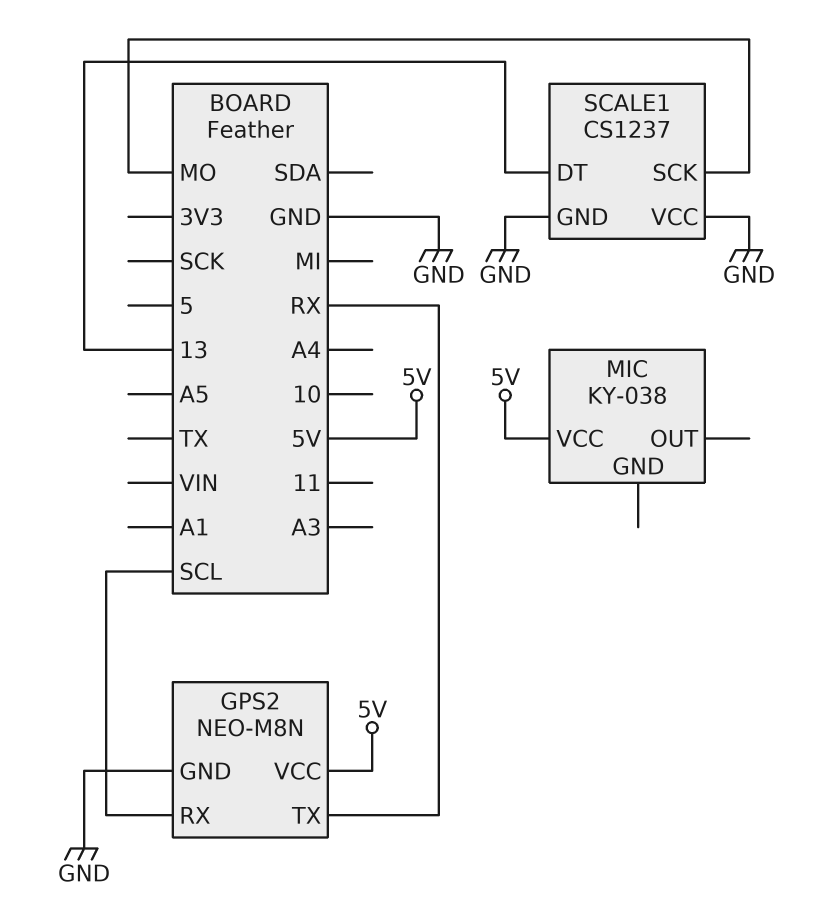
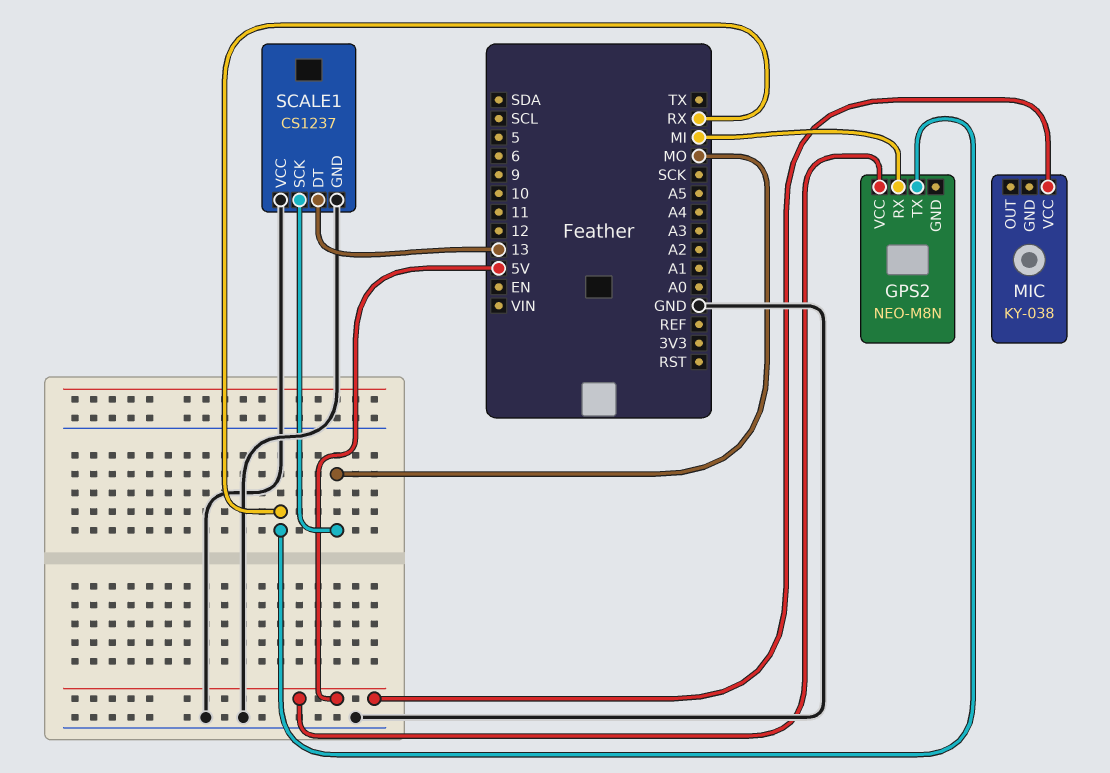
GPS2 pin GND: GND -> none
GPS2 pin RX: SCL -> MI

